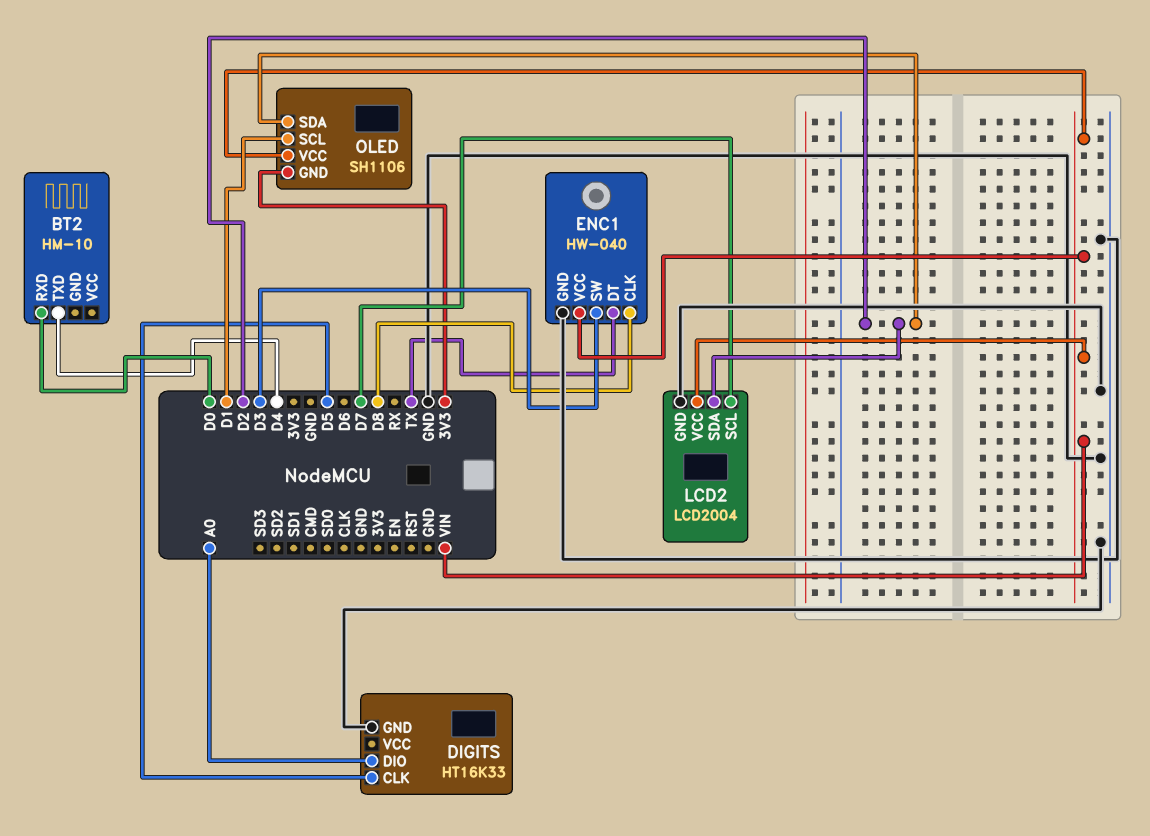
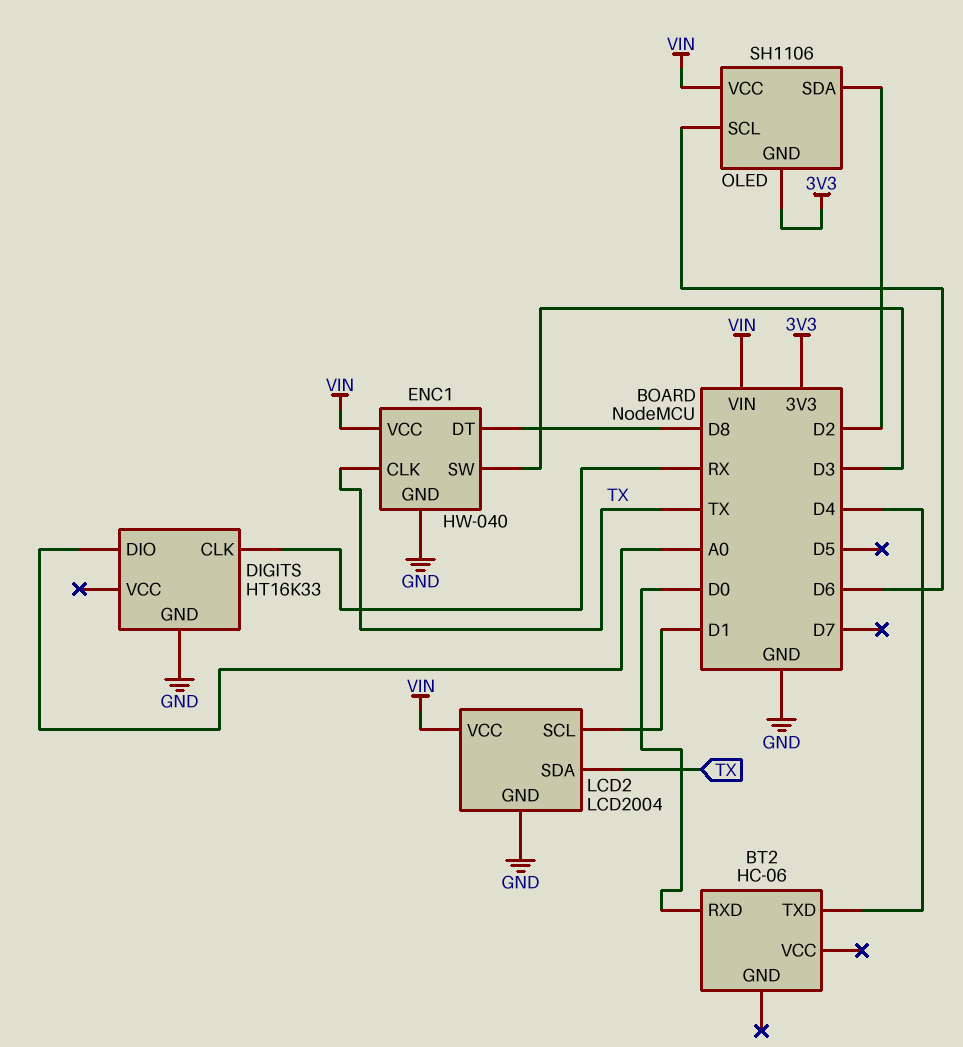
BT2: HM-10 -> HC-06
DIGITS pin CLK: D5 -> RX
ENC1 pin CLK: D8 -> TX
ENC1 pin DT: TX -> D8
LCD2 pin SCL: D7 -> D1
LCD2 pin SDA: D2 -> TX
OLED pin SCL: D1 -> D6

